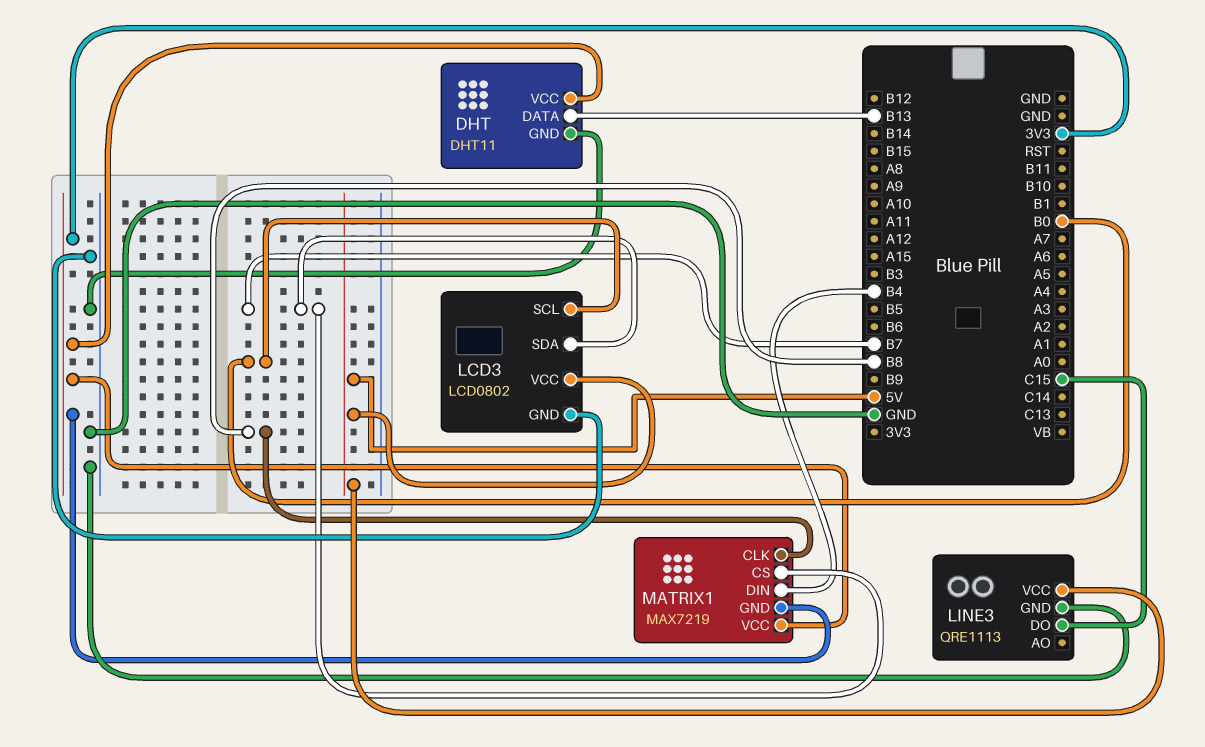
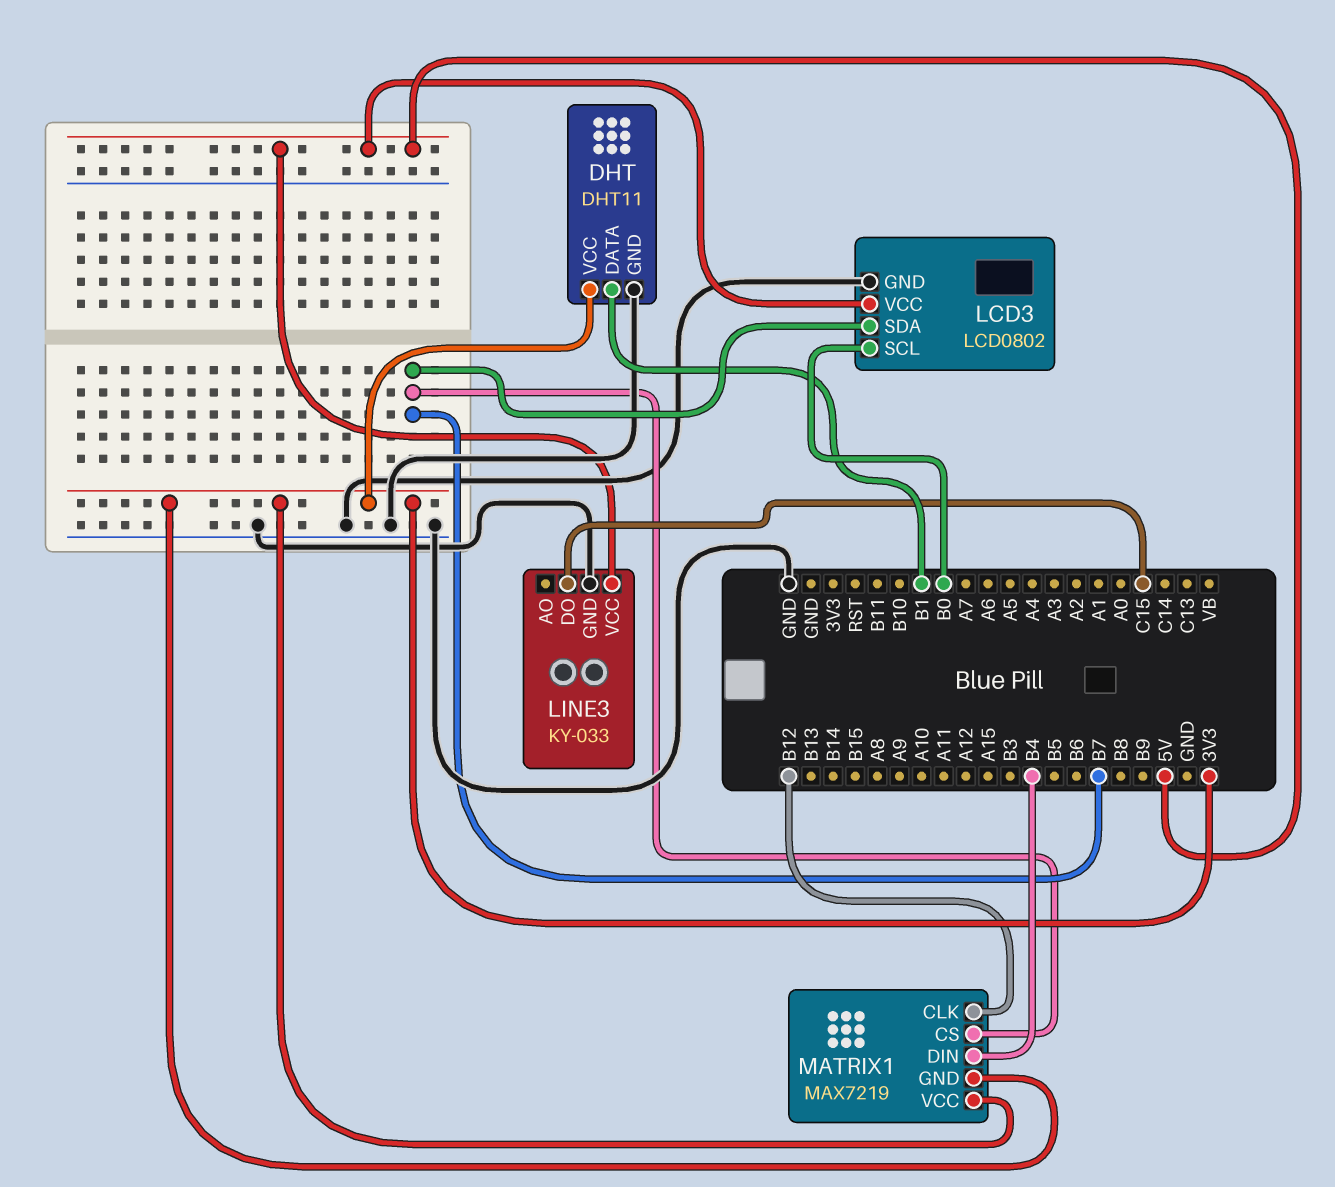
DHT pin DATA: B13 -> B1
LINE3: QRE1113 -> KY-033
MATRIX1 pin CLK: B8 -> B12

